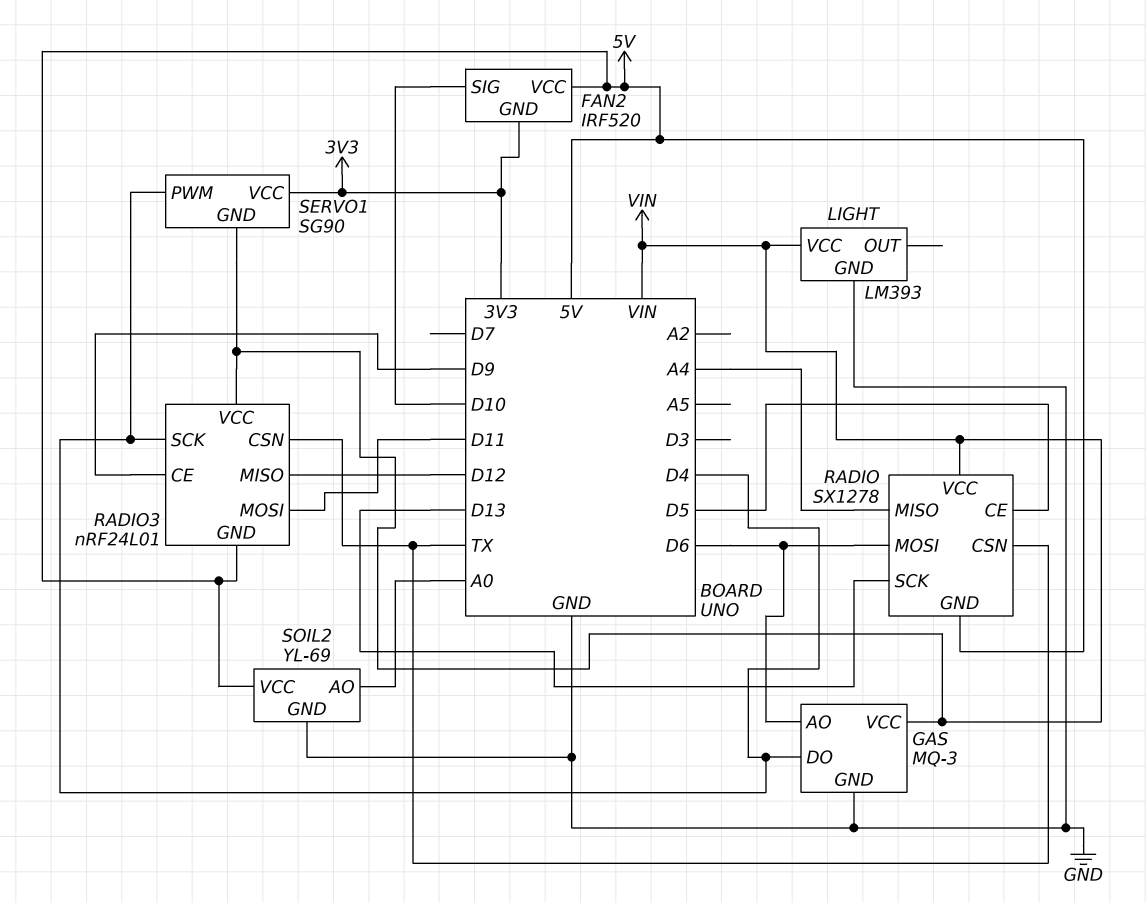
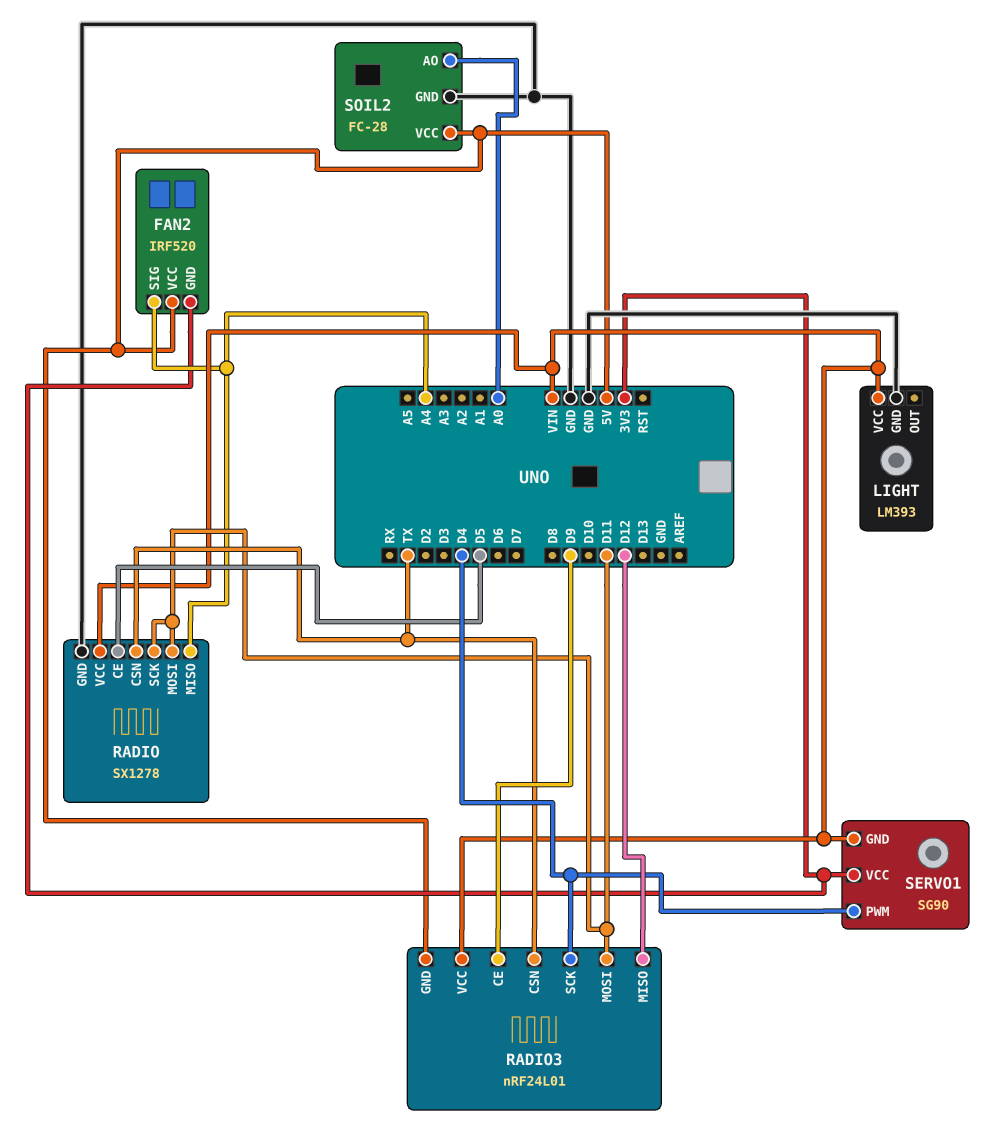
FAN2 pin SIG: D10 -> A4
GAS: MQ-3 -> none
GAS pin AO: D6 -> none
GAS pin DO: D4 -> none
GAS pin GND: GND -> none
GAS pin VCC: VIN -> none
RADIO pin GND: 5V -> GND
RADIO pin MOSI: D6 -> D11
RADIO pin SCK: D13 -> D11
SOIL2: YL-69 -> FC-28

